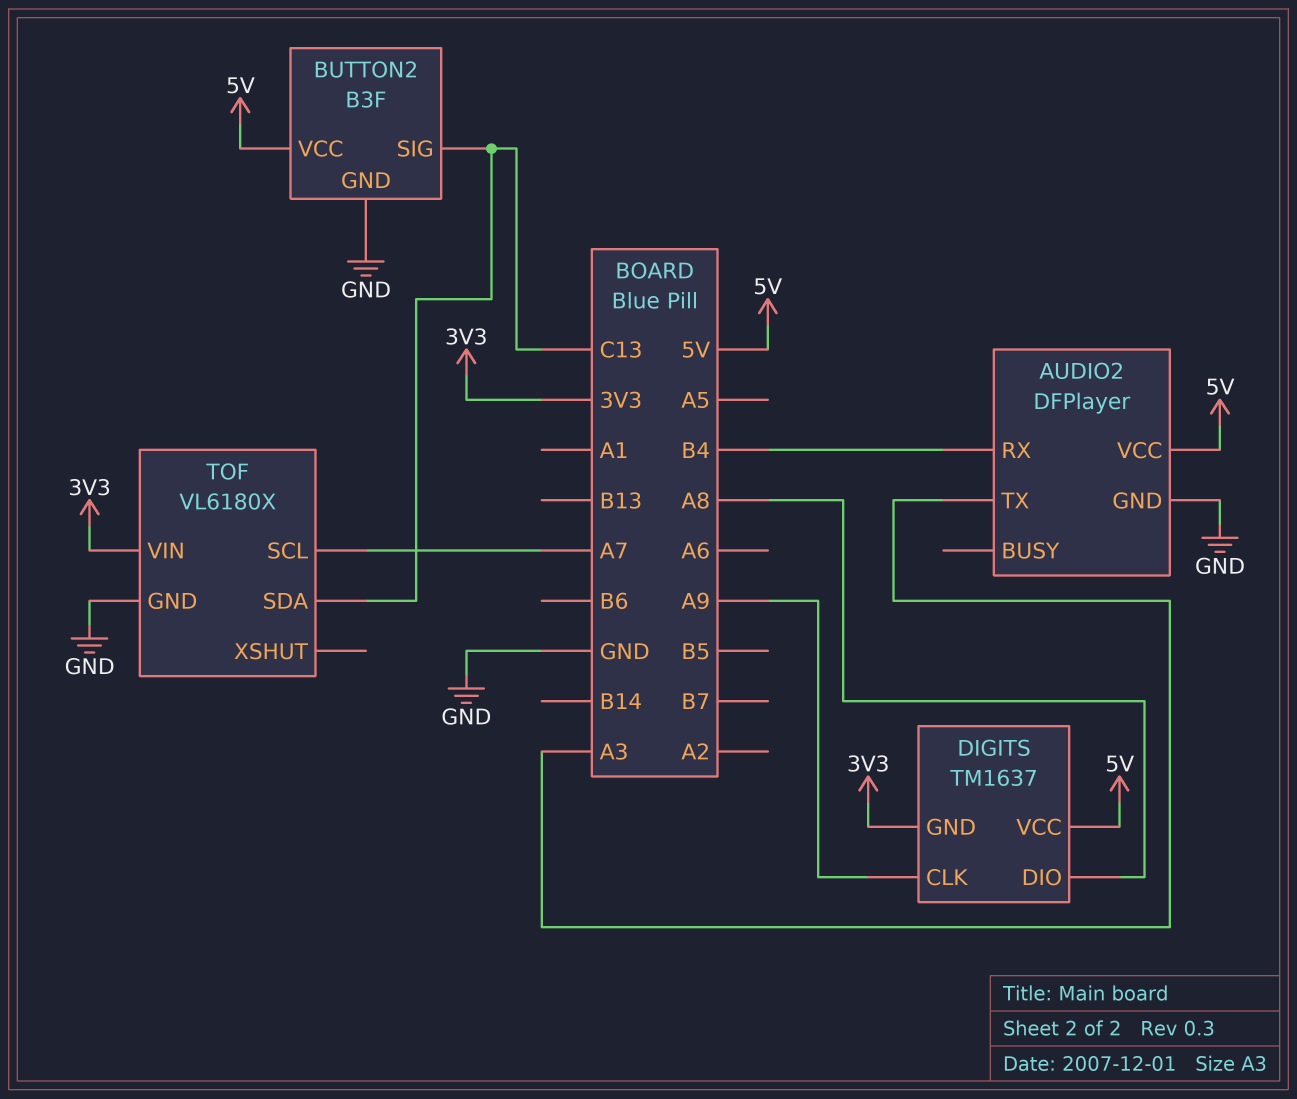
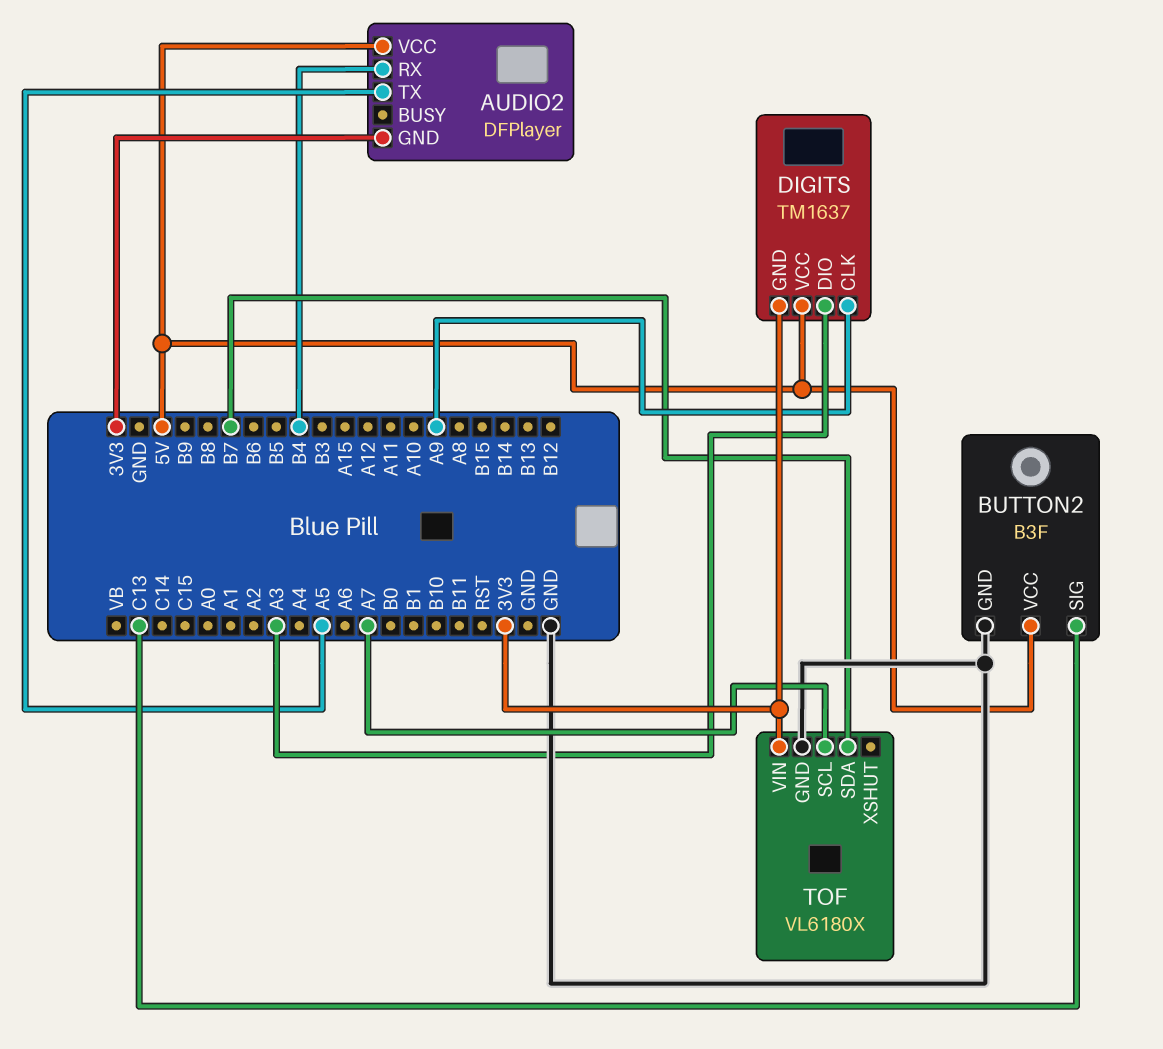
AUDIO2 pin GND: GND -> 3V3
AUDIO2 pin TX: A3 -> A5
DIGITS pin DIO: A8 -> A3
TOF pin SDA: C13 -> B7

